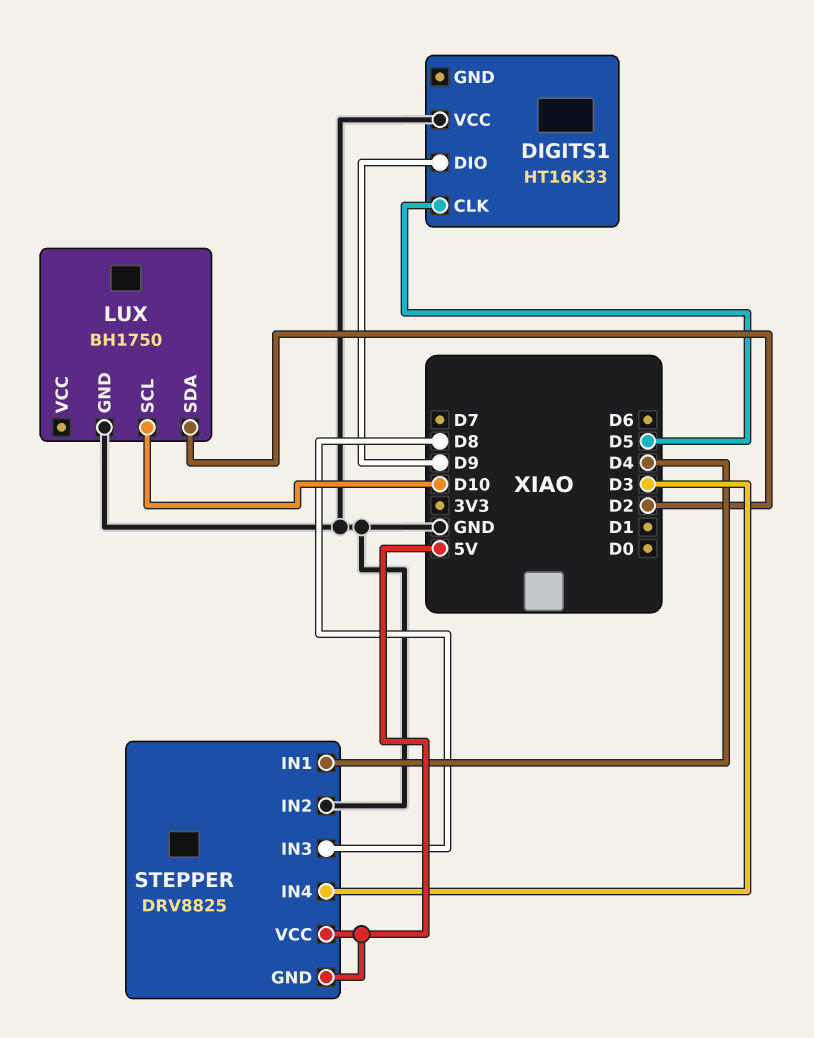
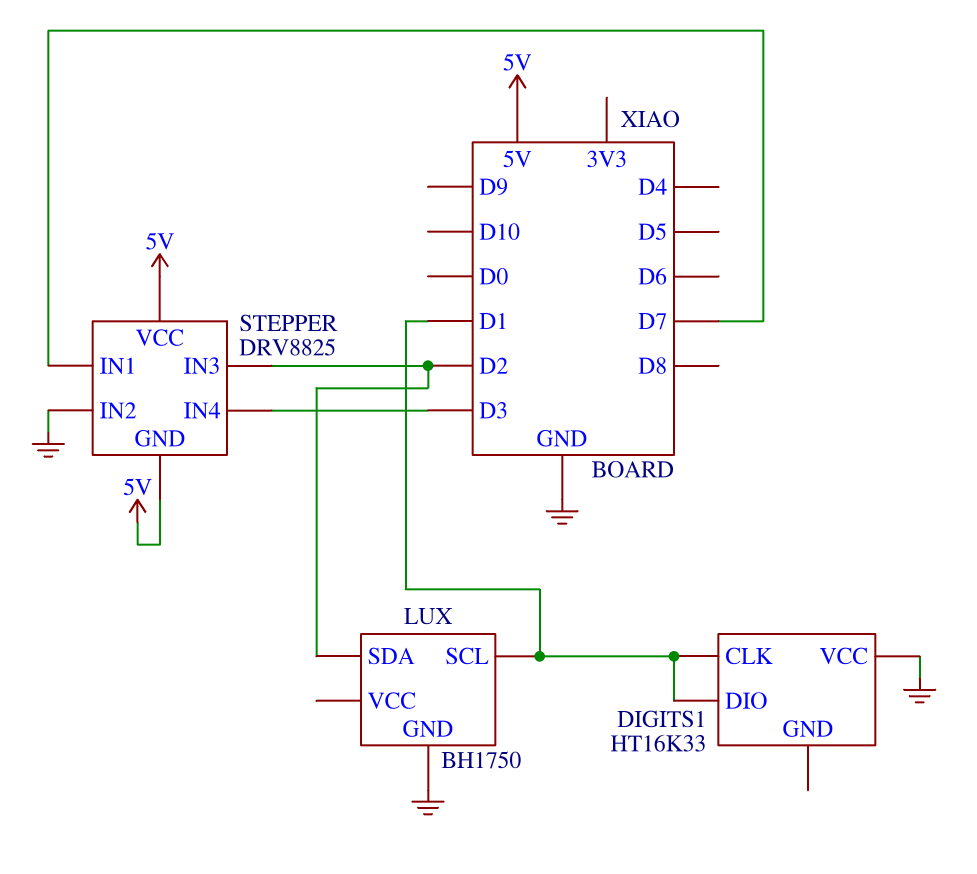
DIGITS1 pin CLK: D5 -> D1
DIGITS1 pin DIO: D9 -> D1
LUX pin SCL: D10 -> D1
STEPPER pin IN1: D4 -> D7
STEPPER pin IN3: D8 -> D2

